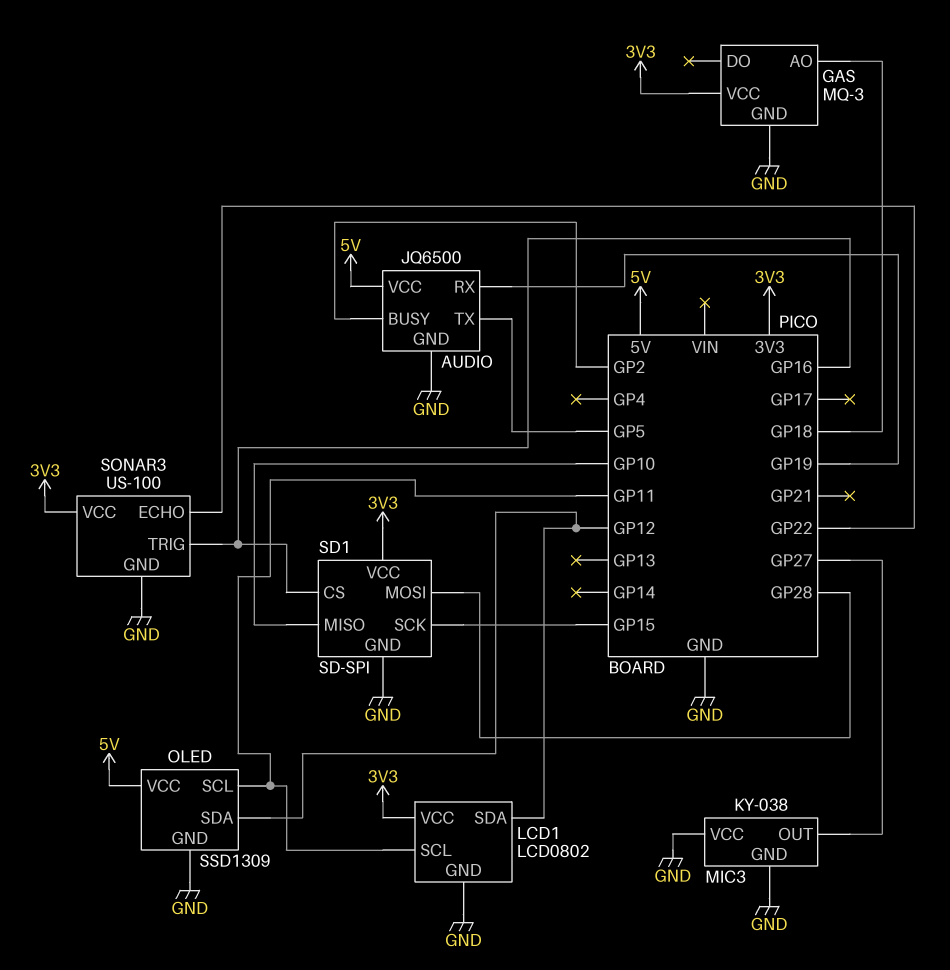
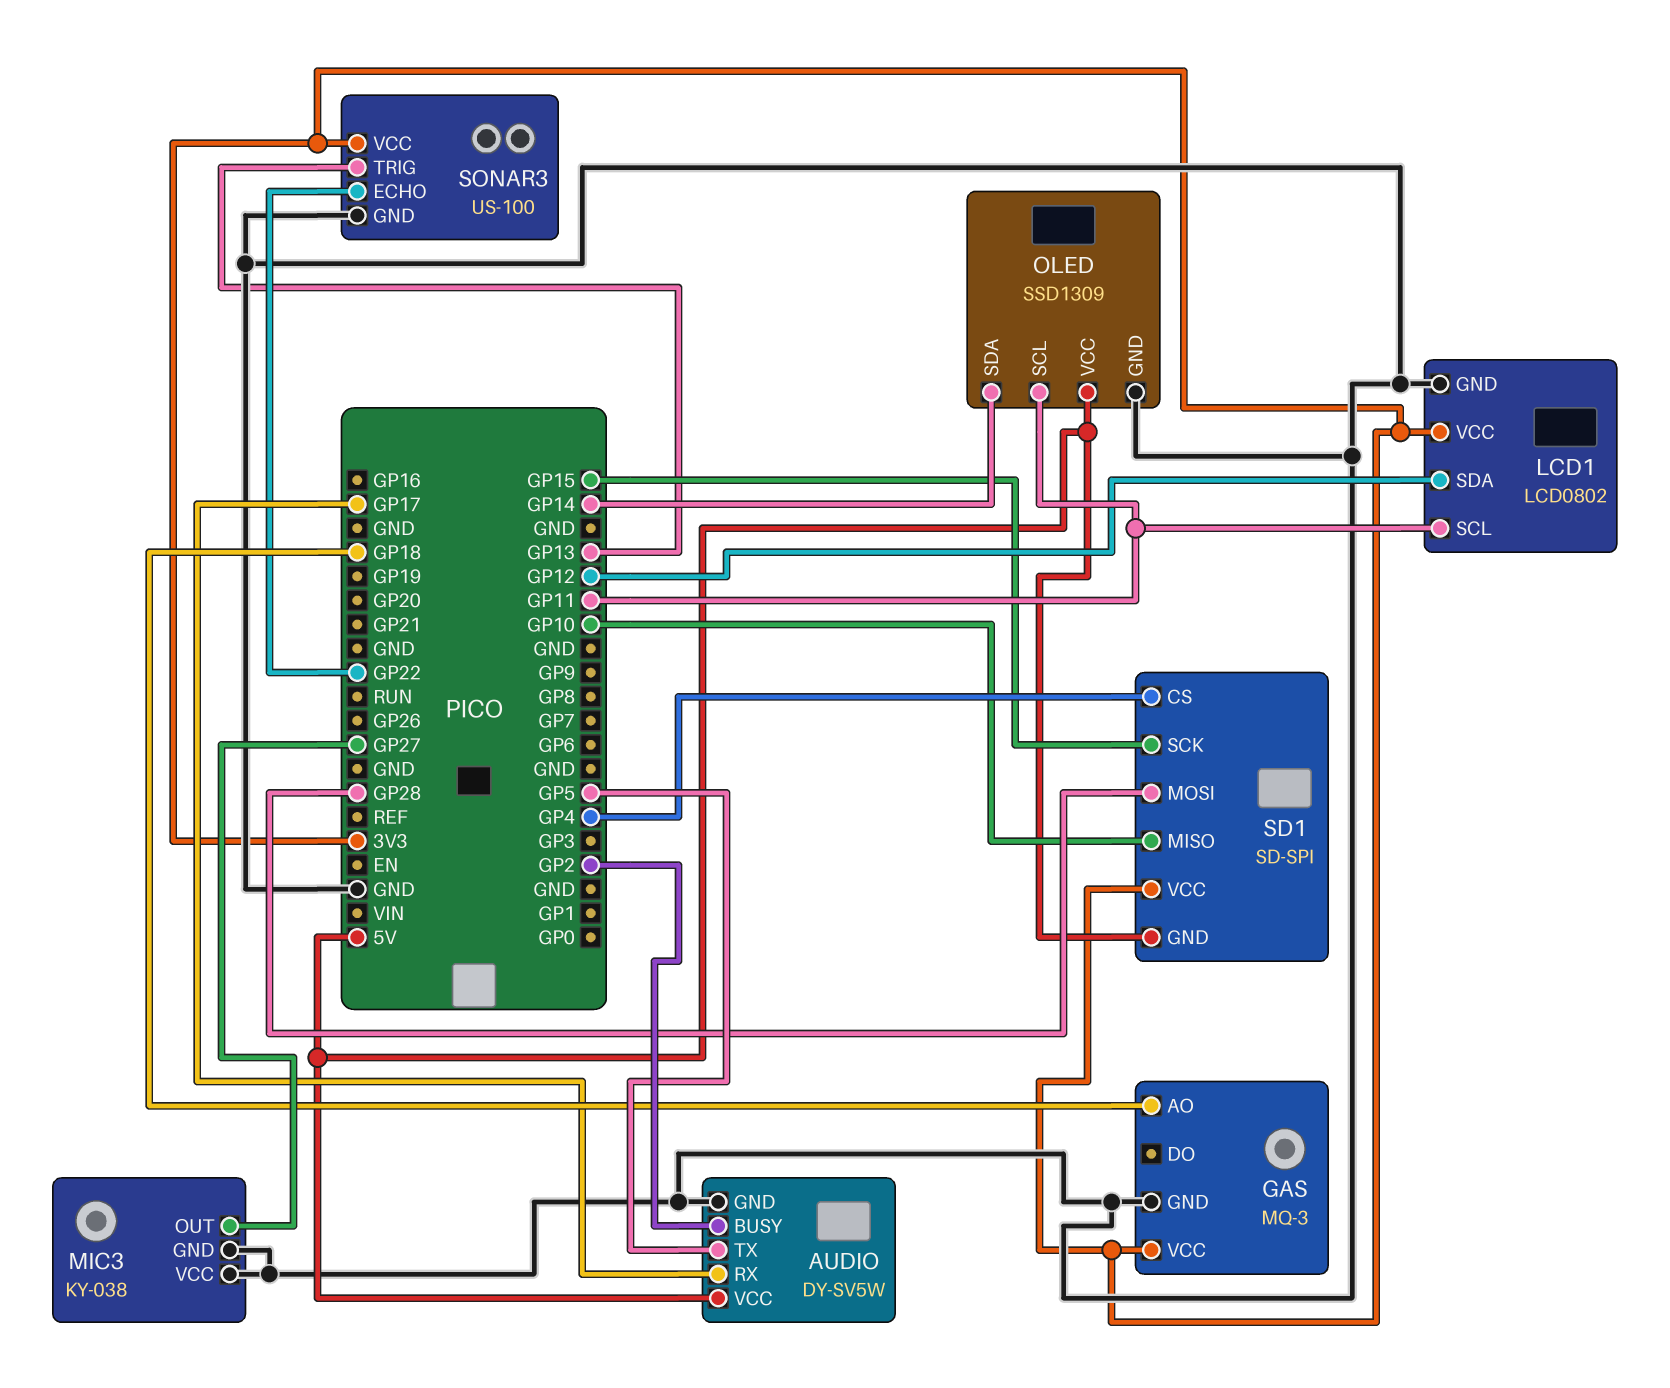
AUDIO: JQ6500 -> DY-SV5W
AUDIO pin RX: GP19 -> GP17
OLED pin SDA: GP12 -> GP14
SD1 pin CS: GP16 -> GP4
SD1 pin GND: GND -> 5V
SONAR3 pin TRIG: GP16 -> GP13

